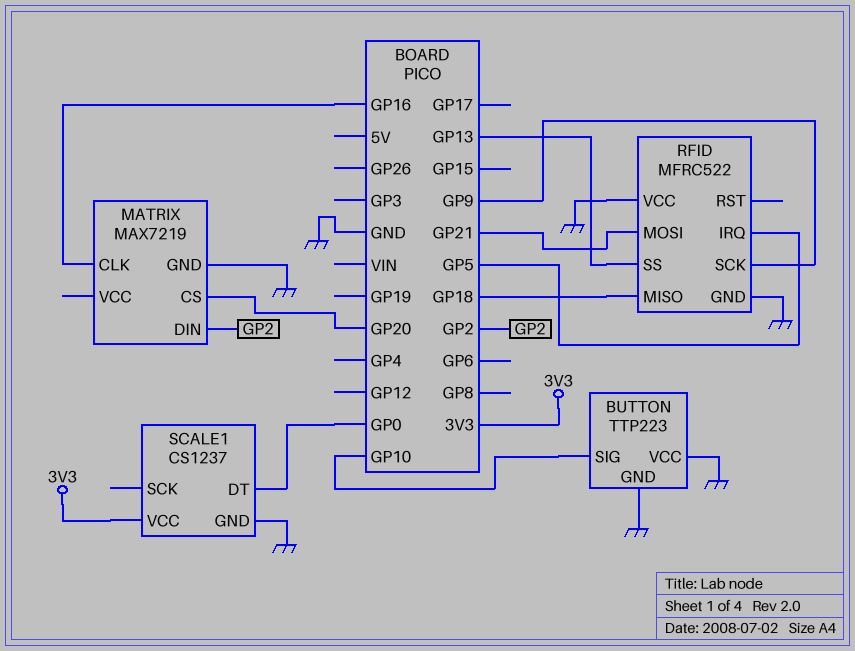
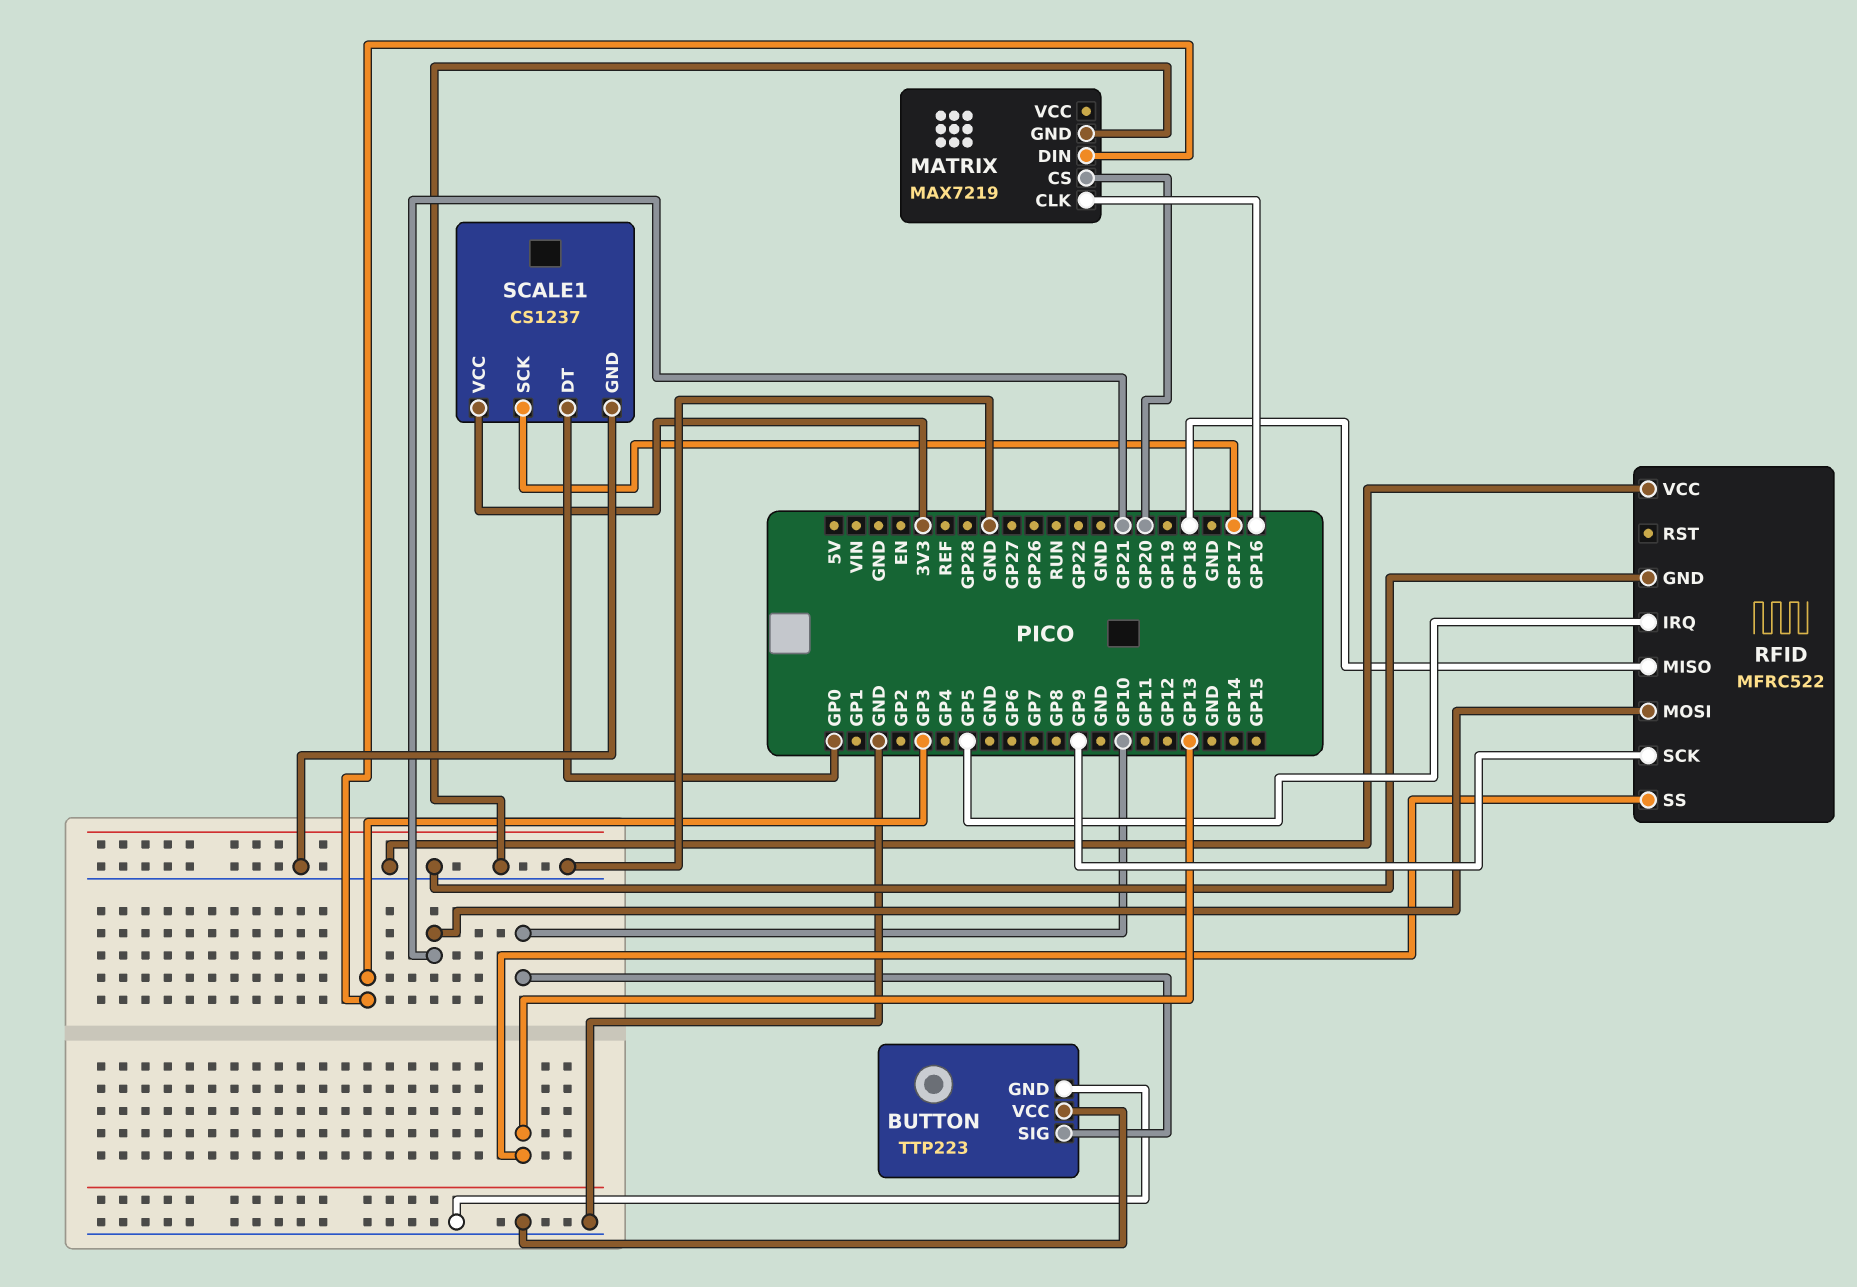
MATRIX pin DIN: GP2 -> GP3
SCALE1 pin SCK: none -> GP17

